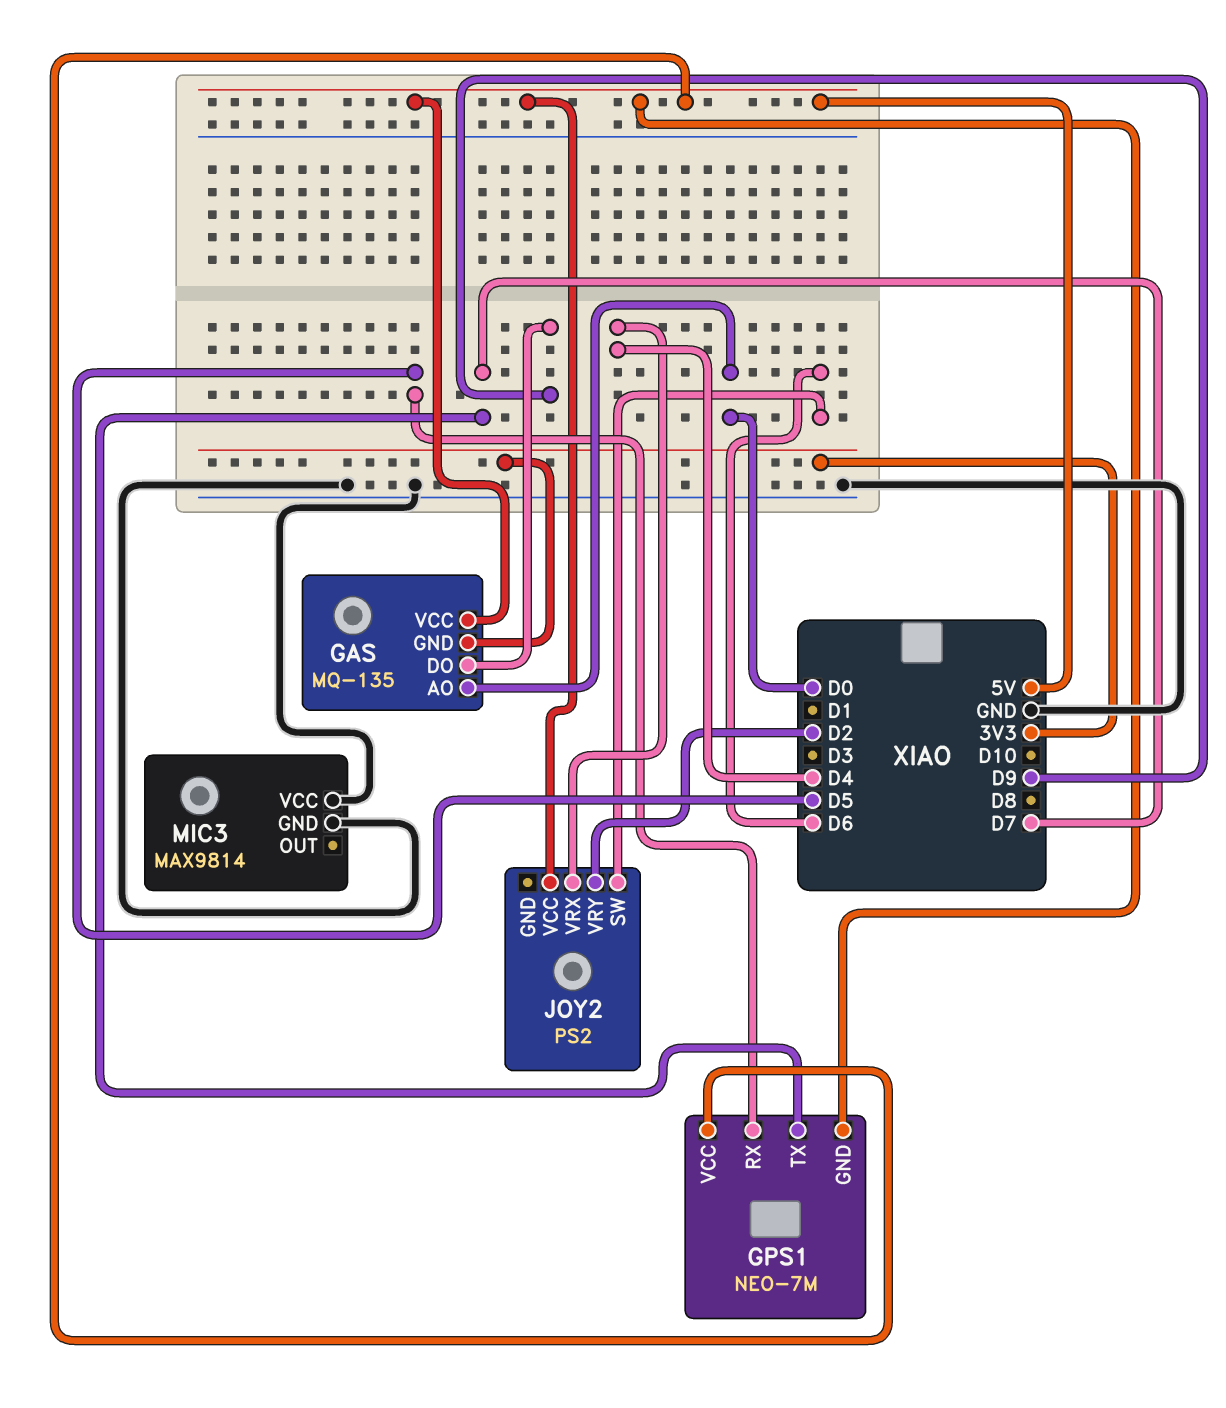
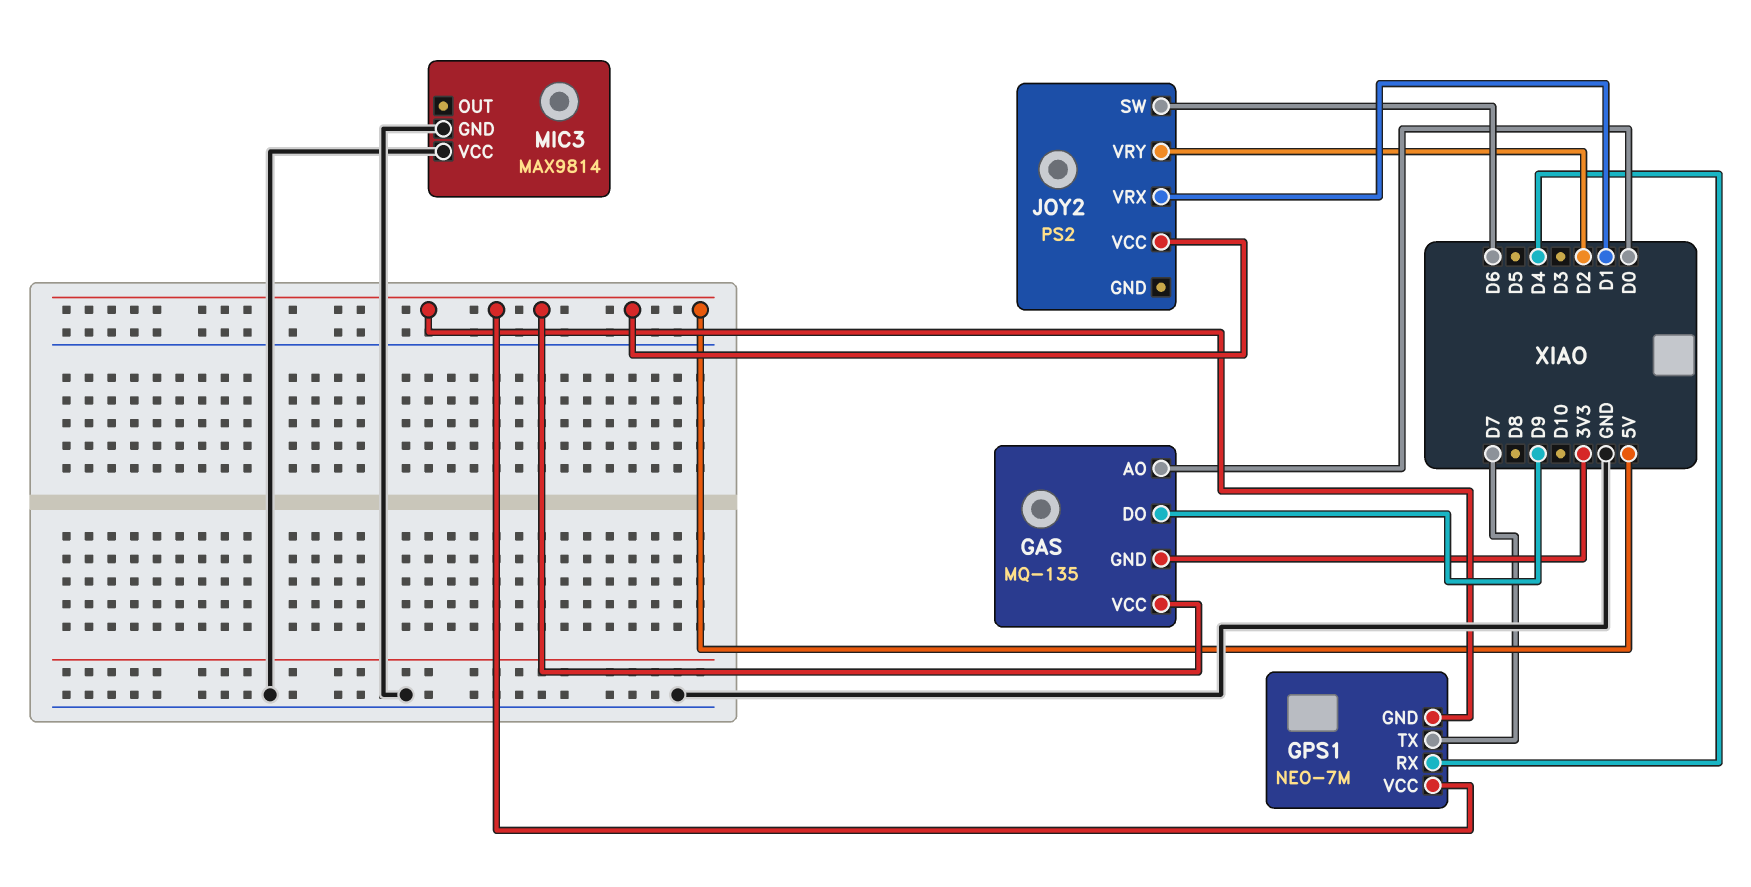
GPS1 pin RX: D5 -> D4
JOY2 pin VRX: D4 -> D1

